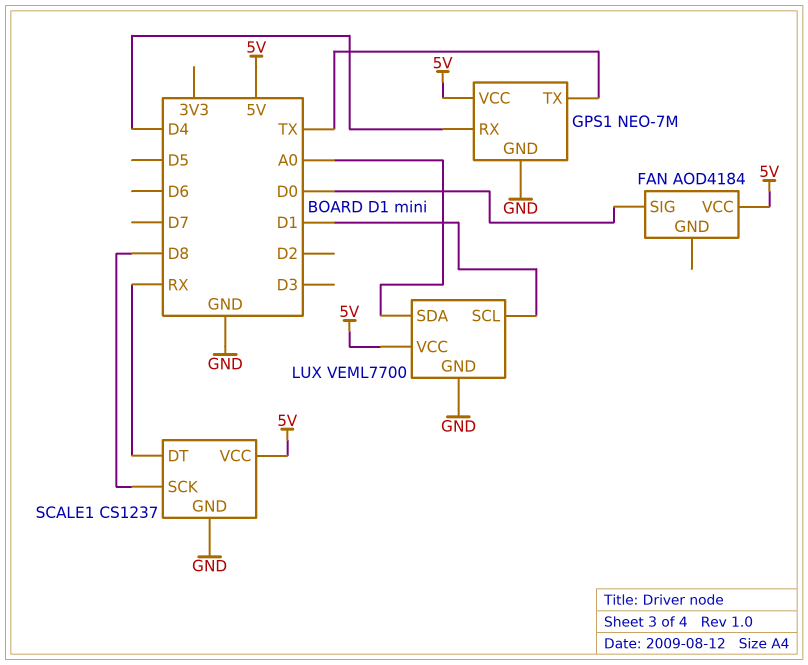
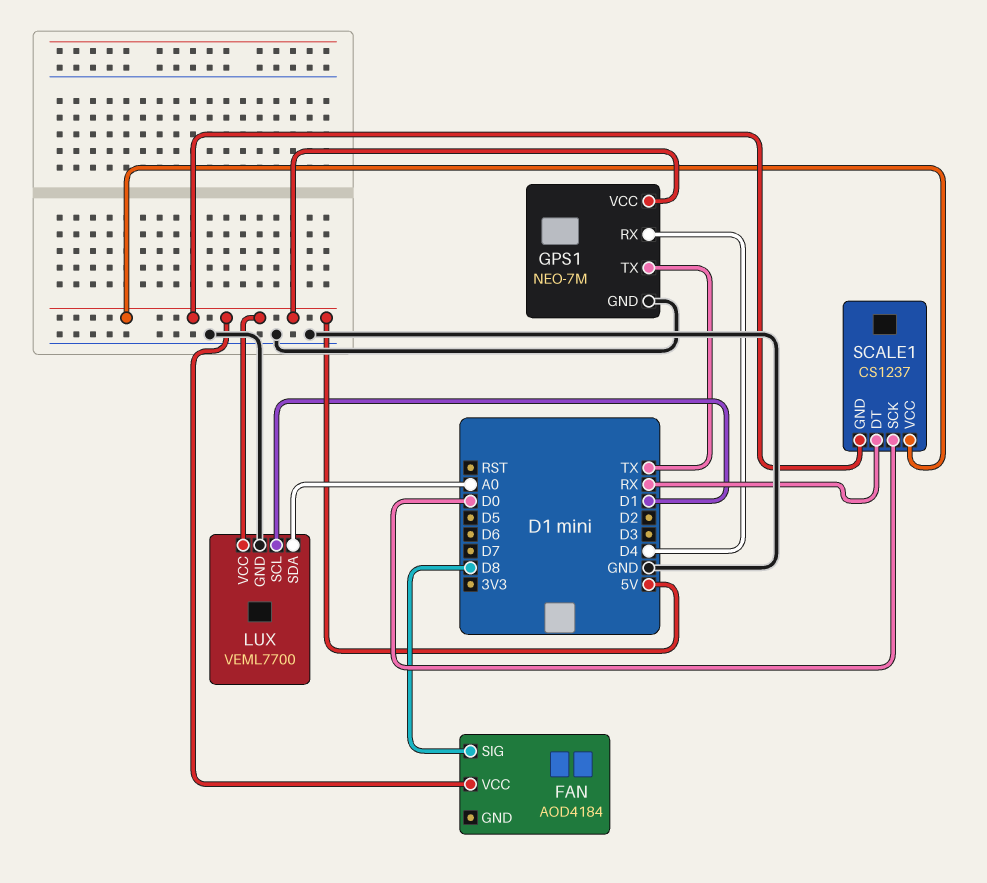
FAN pin SIG: D0 -> D8
SCALE1 pin GND: GND -> 5V
SCALE1 pin SCK: D8 -> D0

